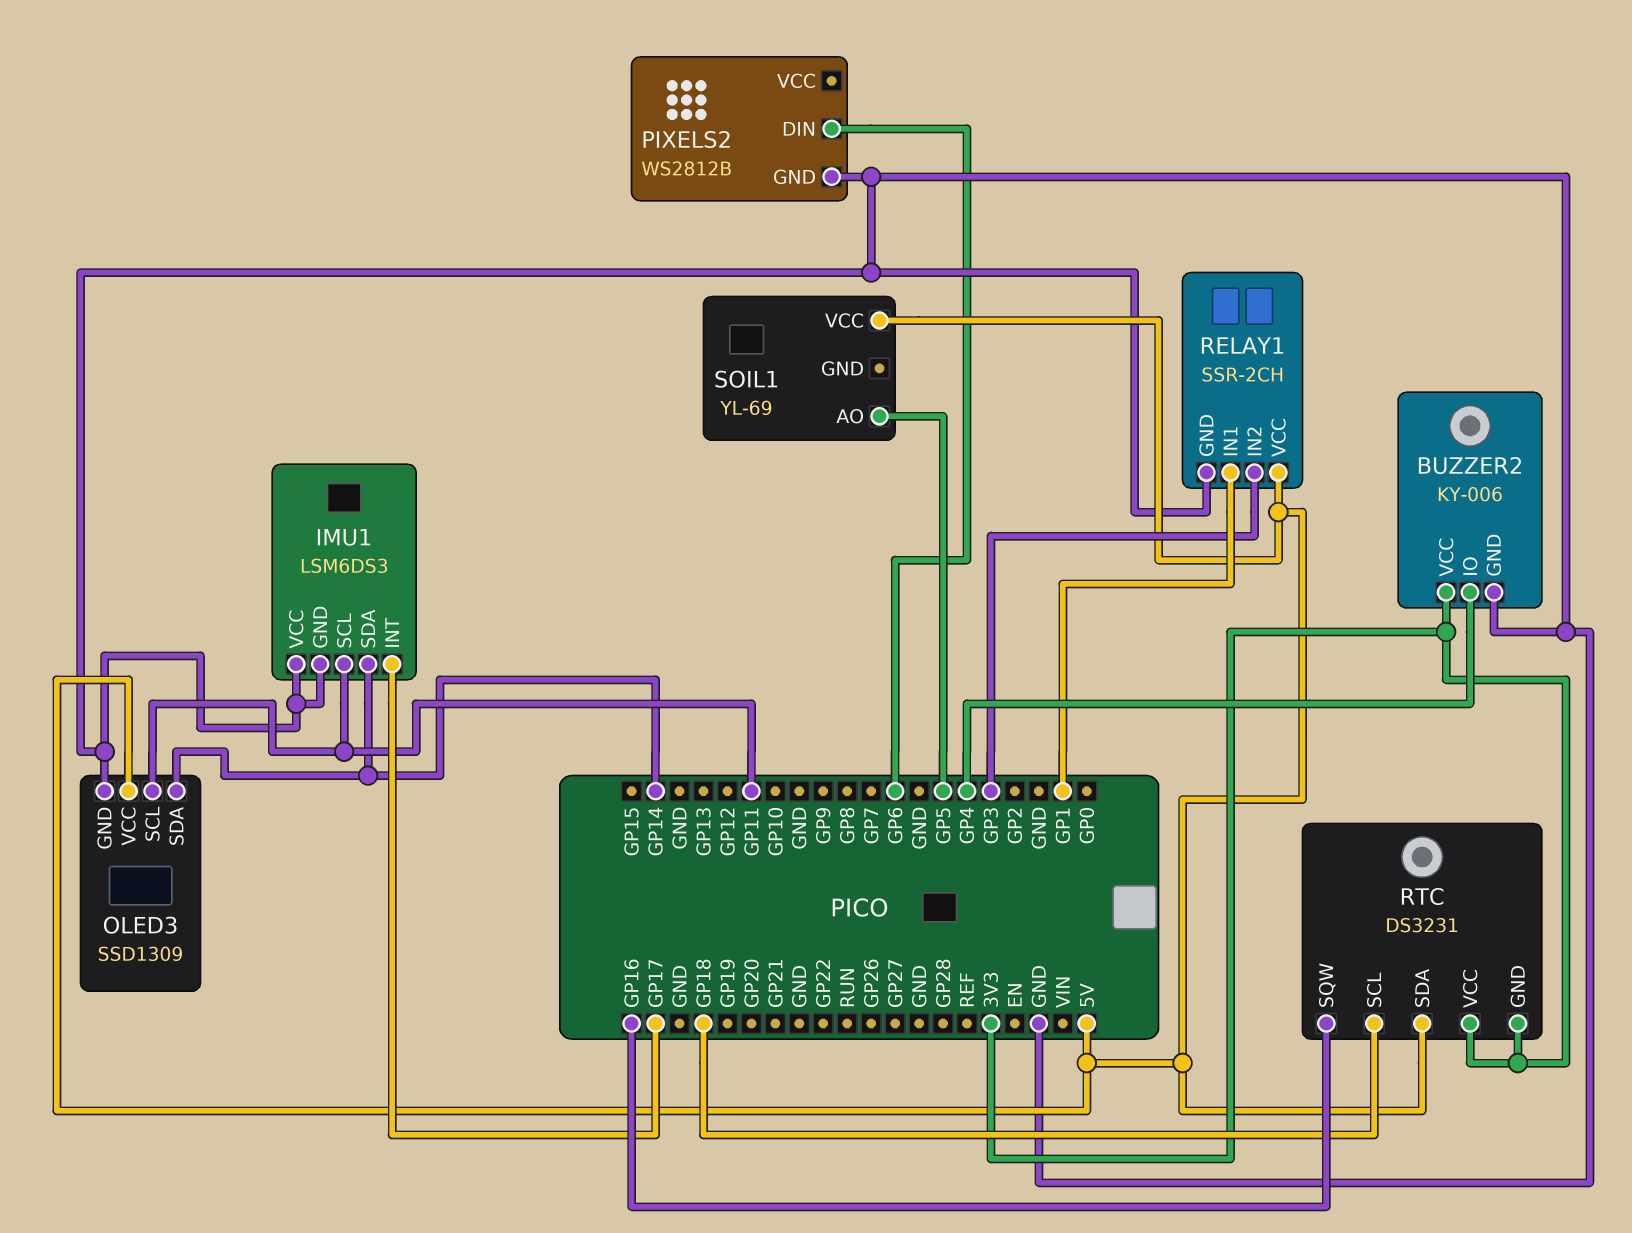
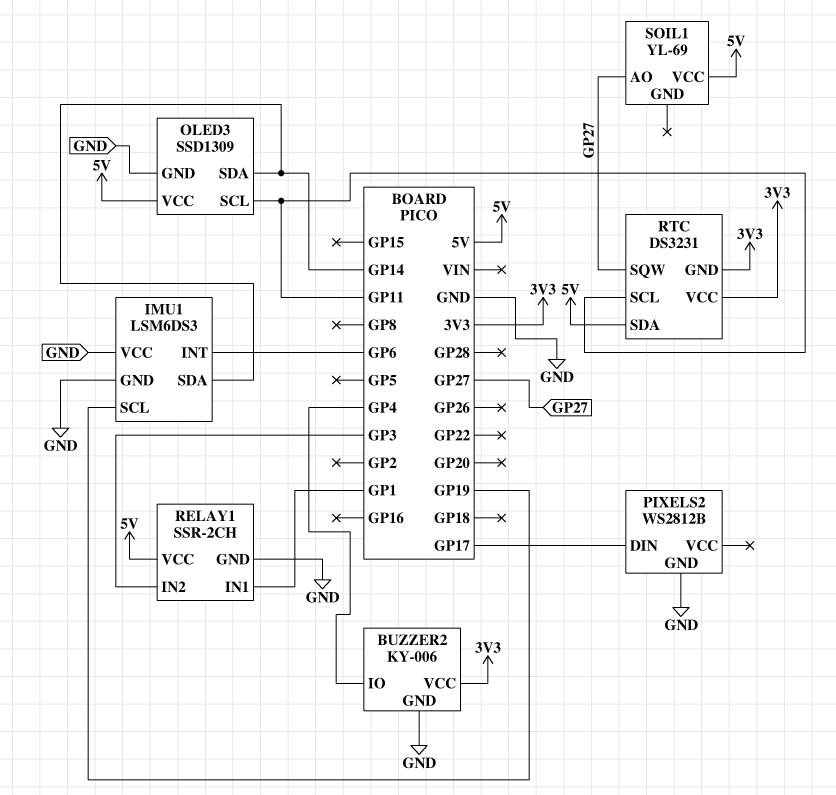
IMU1 pin INT: GP17 -> GP6
IMU1 pin SCL: GP11 -> GP19
PIXELS2 pin DIN: GP6 -> GP17
RTC pin SCL: GP18 -> GP11
RTC pin SQW: GP16 -> GP27
SOIL1 pin AO: GP5 -> GP27

